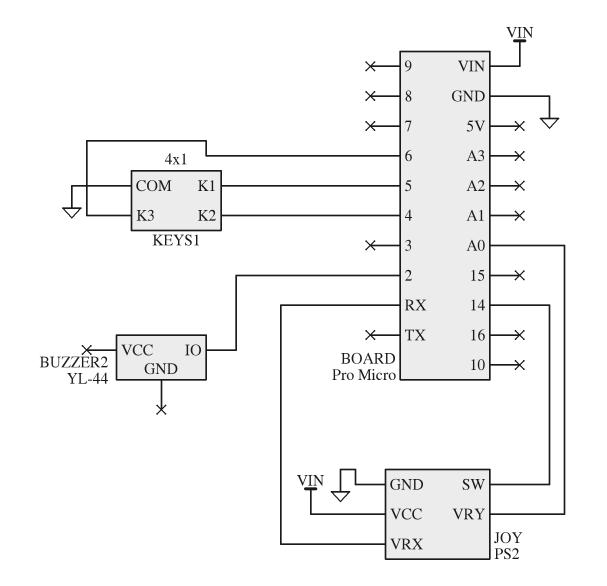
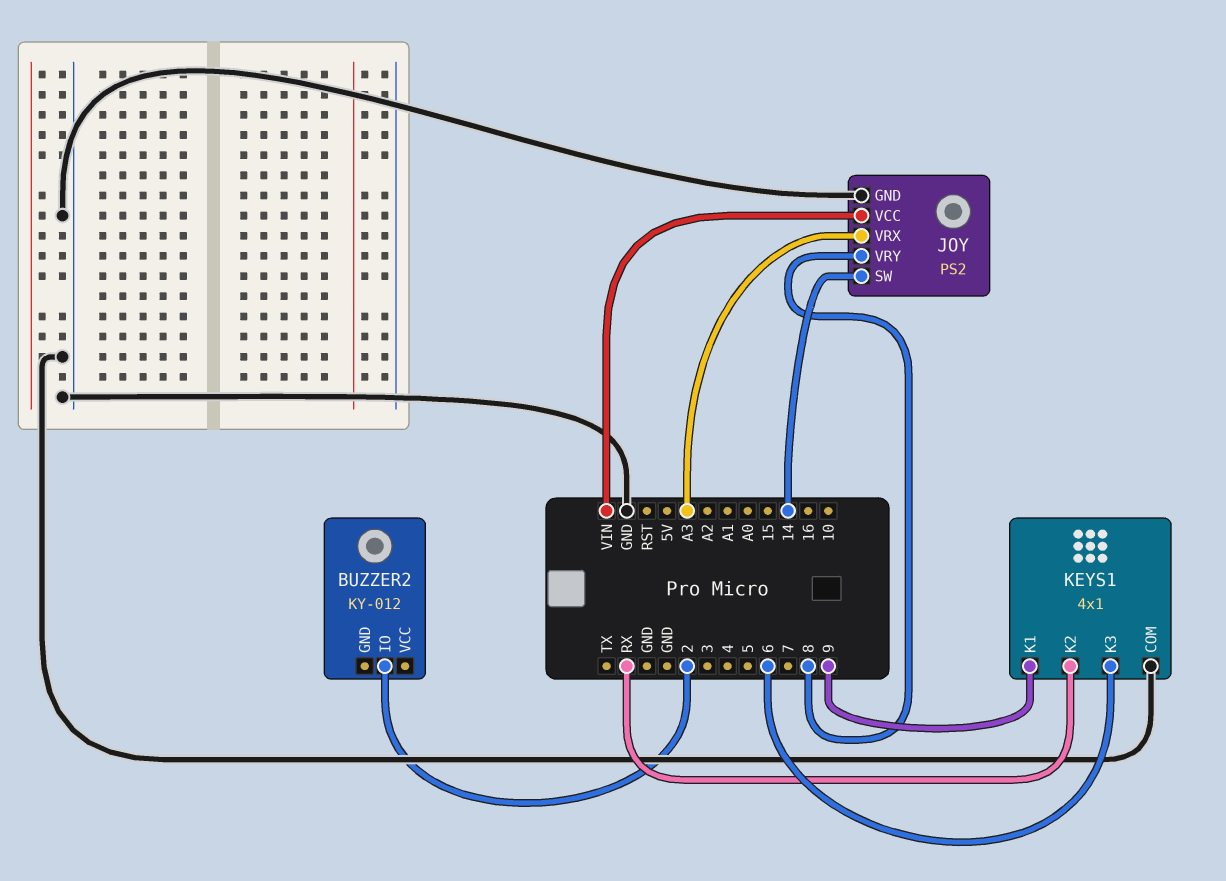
BUZZER2: YL-44 -> KY-012
JOY pin VRX: RX -> A3
JOY pin VRY: A0 -> 8
KEYS1 pin K1: 5 -> 9
KEYS1 pin K2: 4 -> RX

